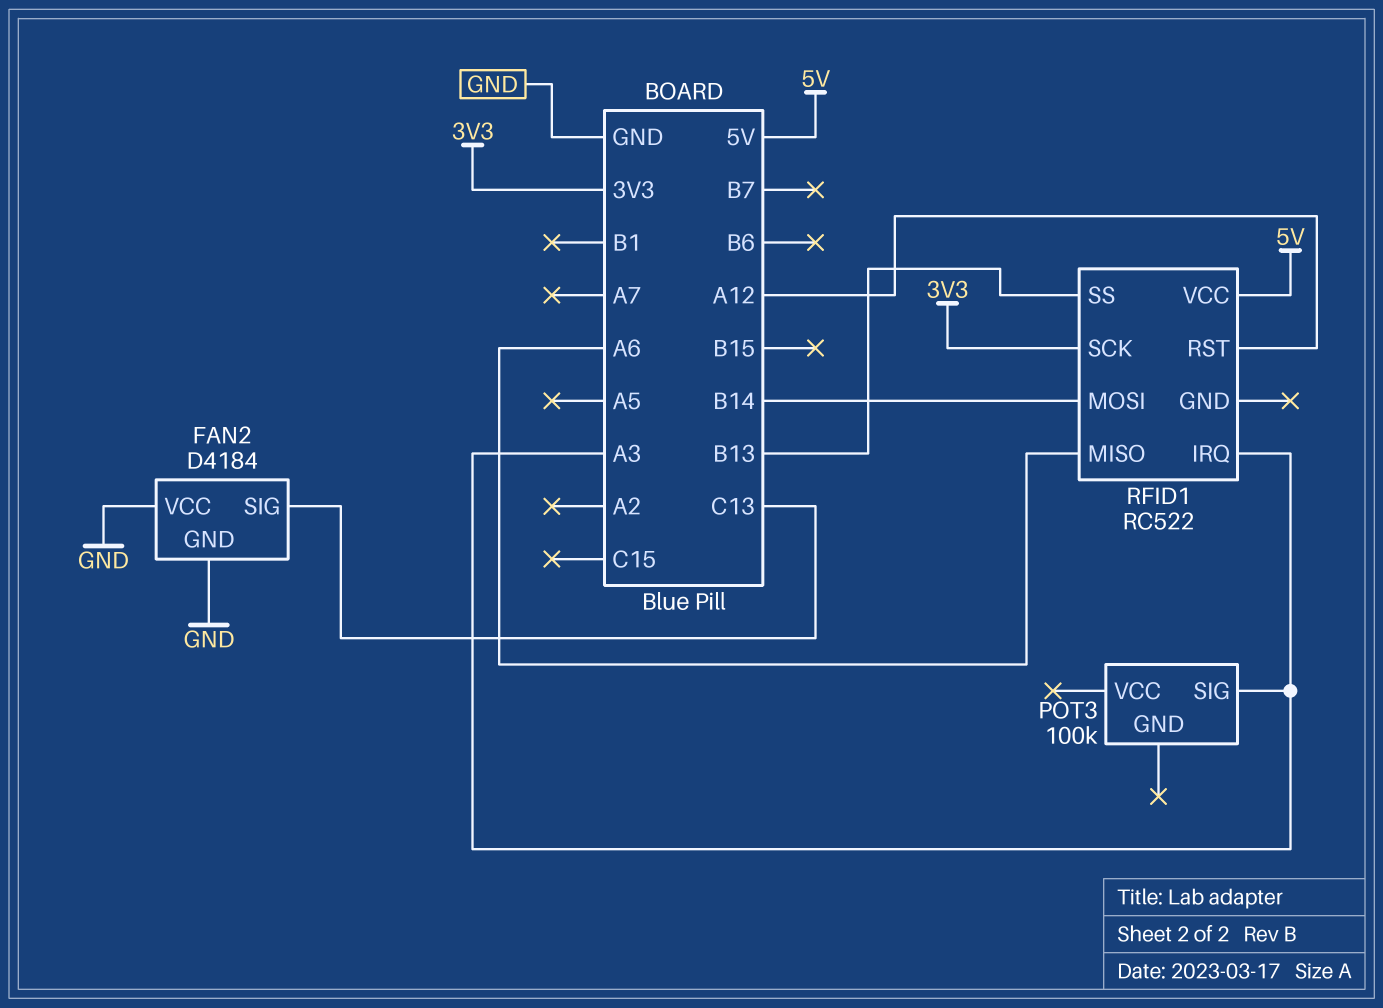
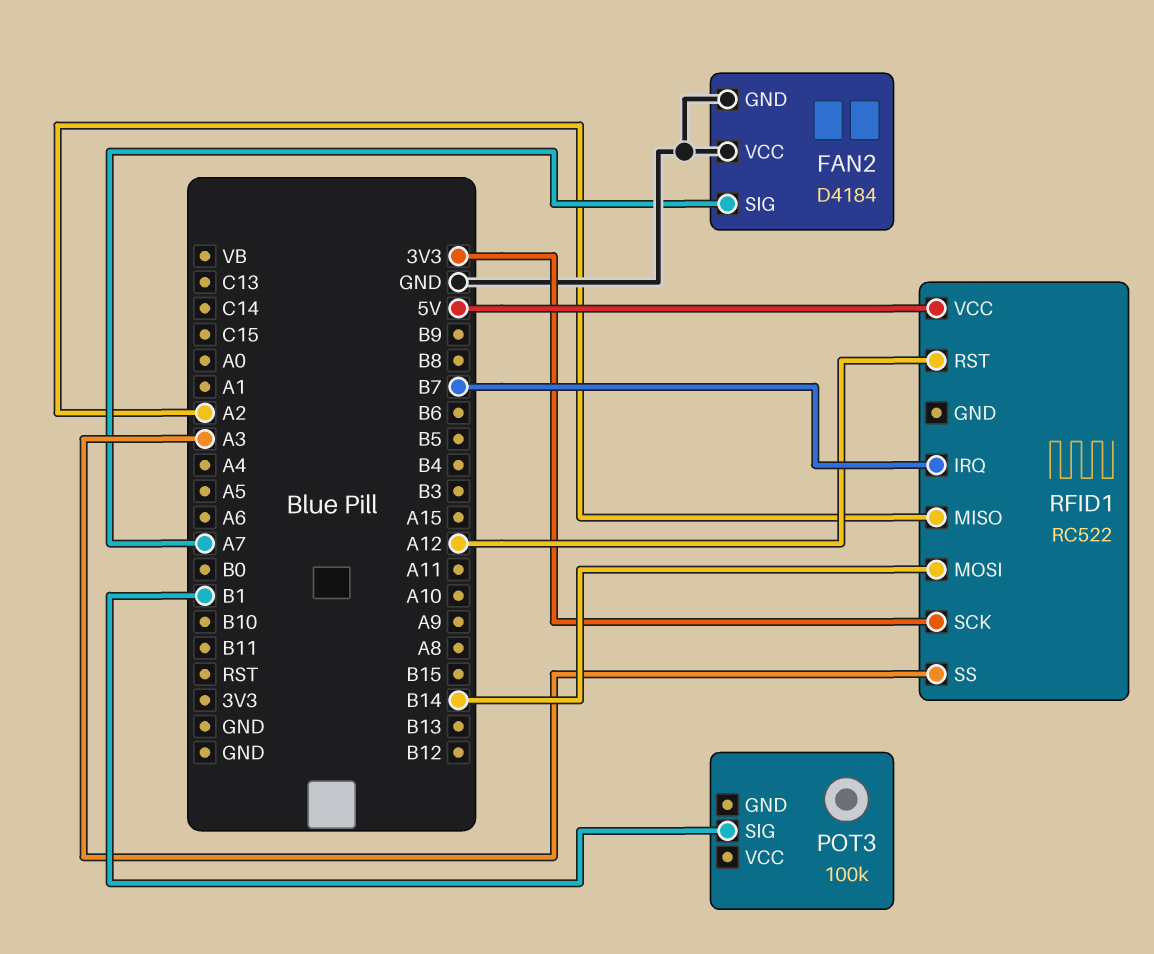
FAN2 pin SIG: C13 -> A7
POT3 pin SIG: A3 -> B1
RFID1 pin IRQ: A3 -> B7
RFID1 pin MISO: A6 -> A2
RFID1 pin SS: B13 -> A3

